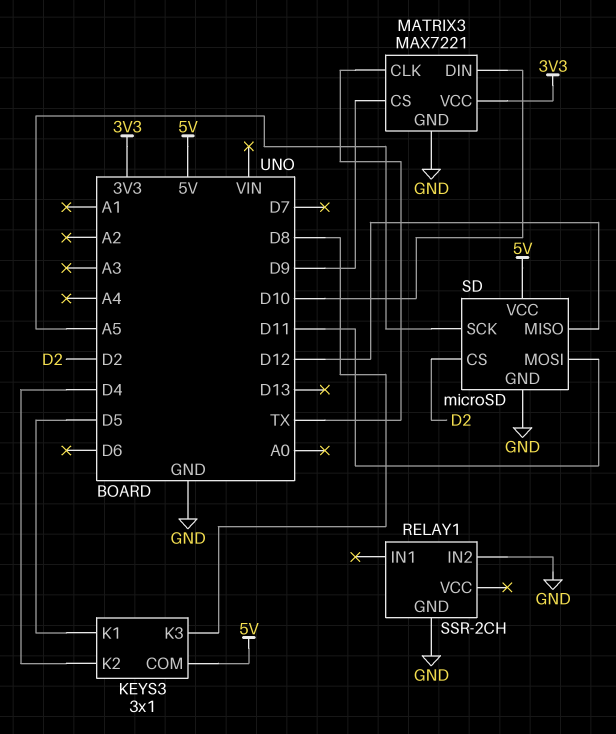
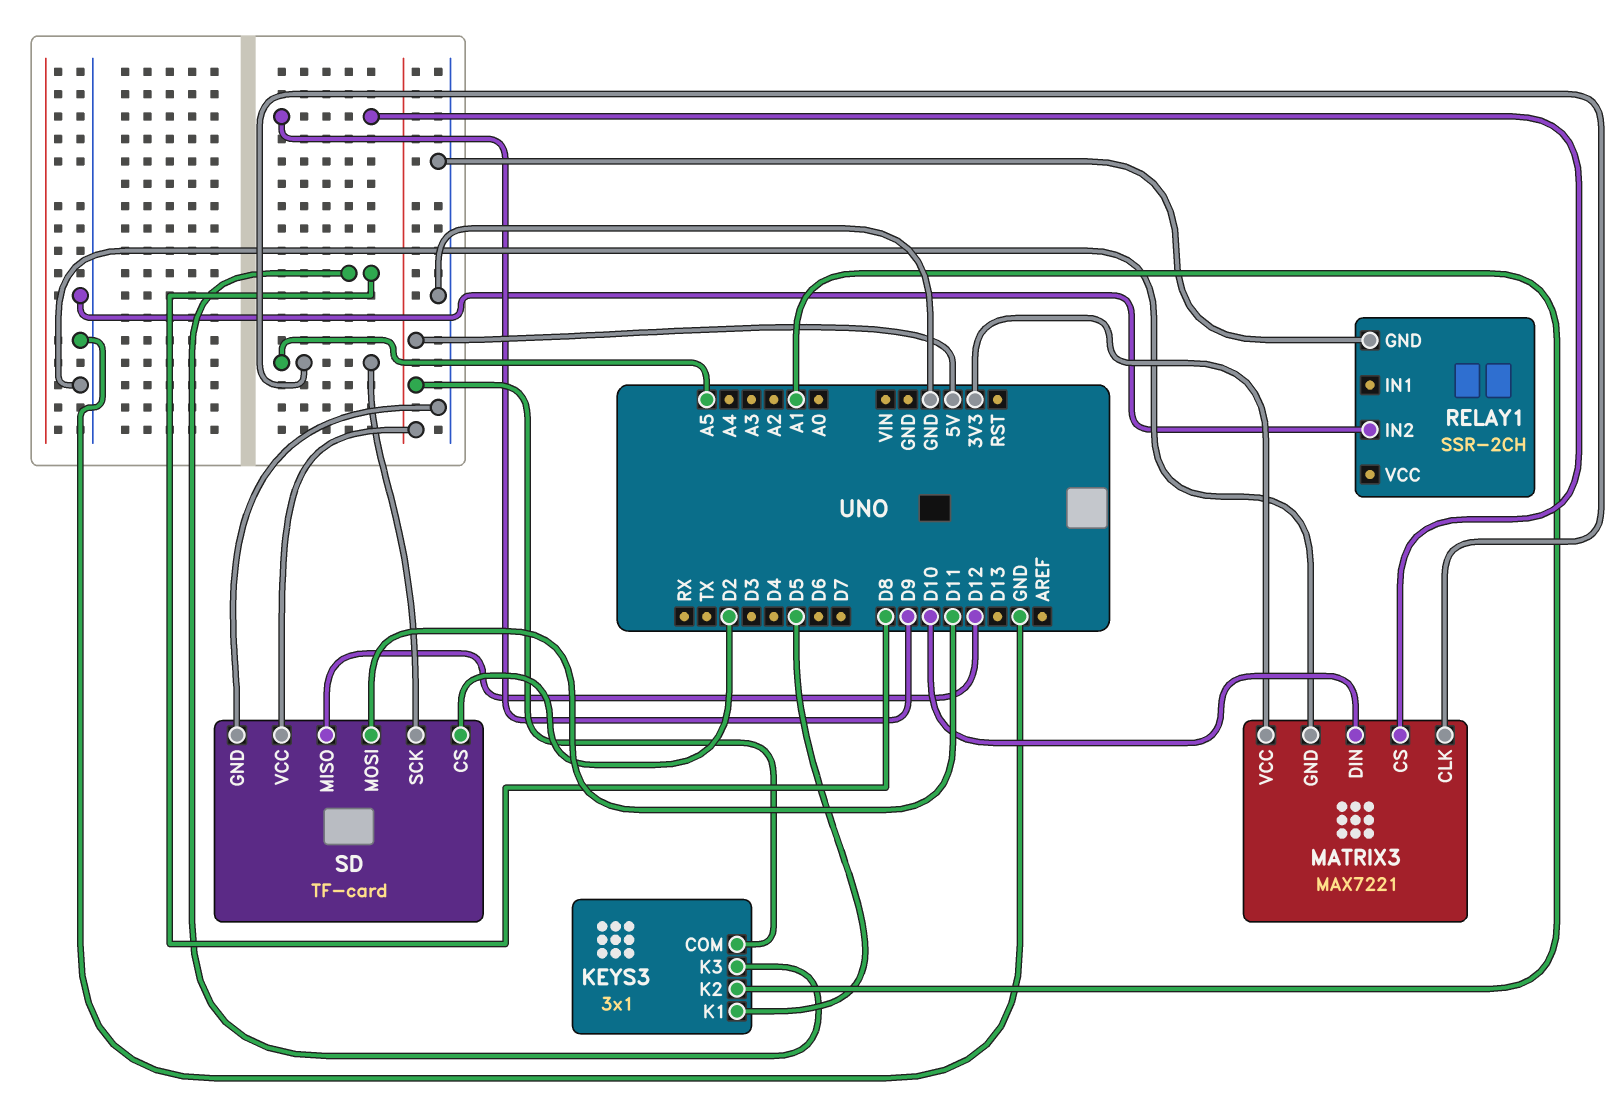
KEYS3 pin K2: D4 -> A1
MATRIX3 pin CLK: TX -> A5
SD: microSD -> TF-card

